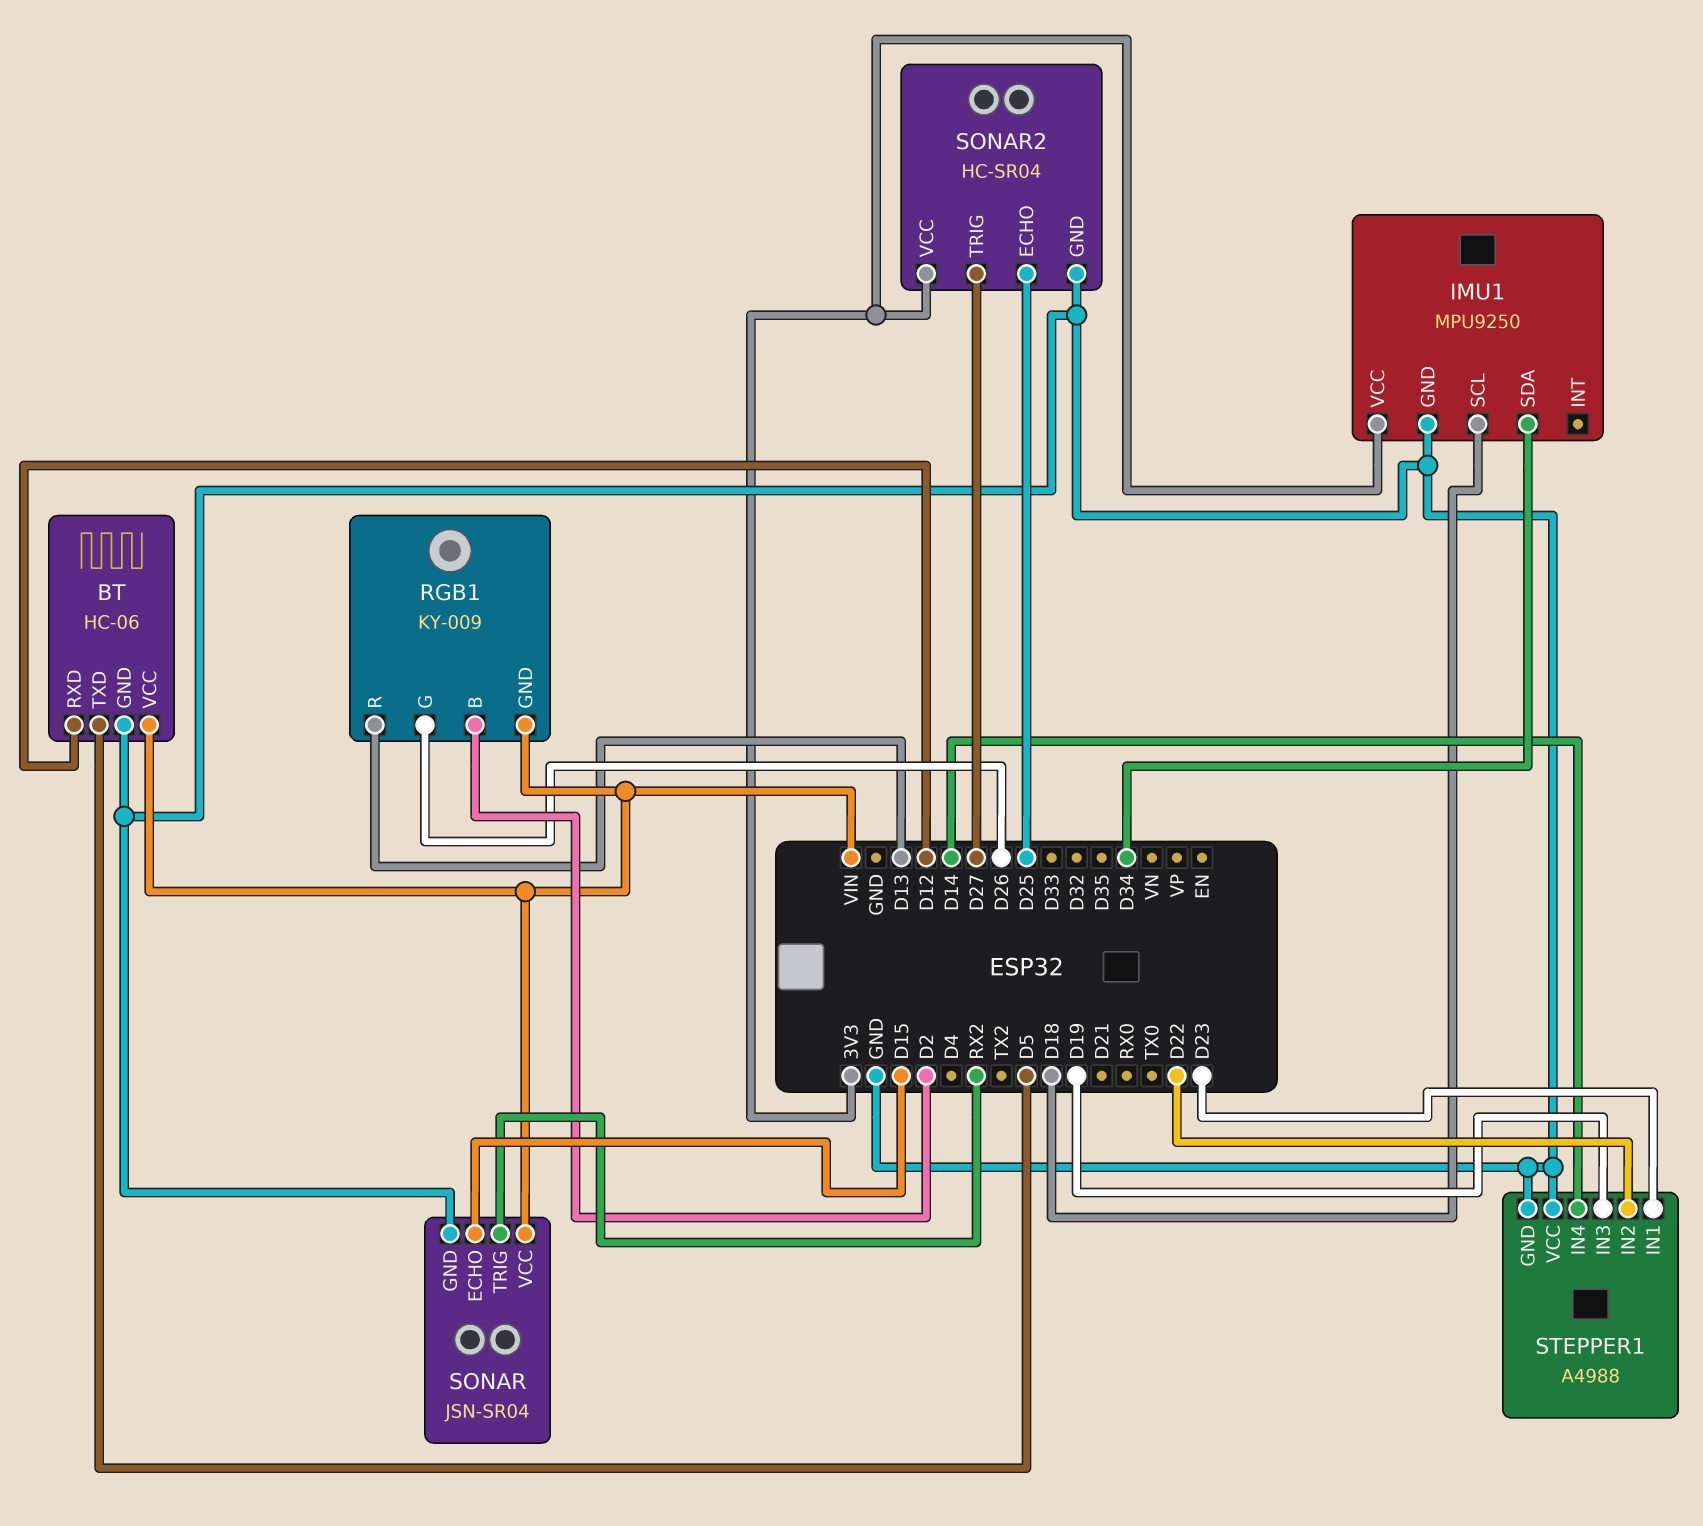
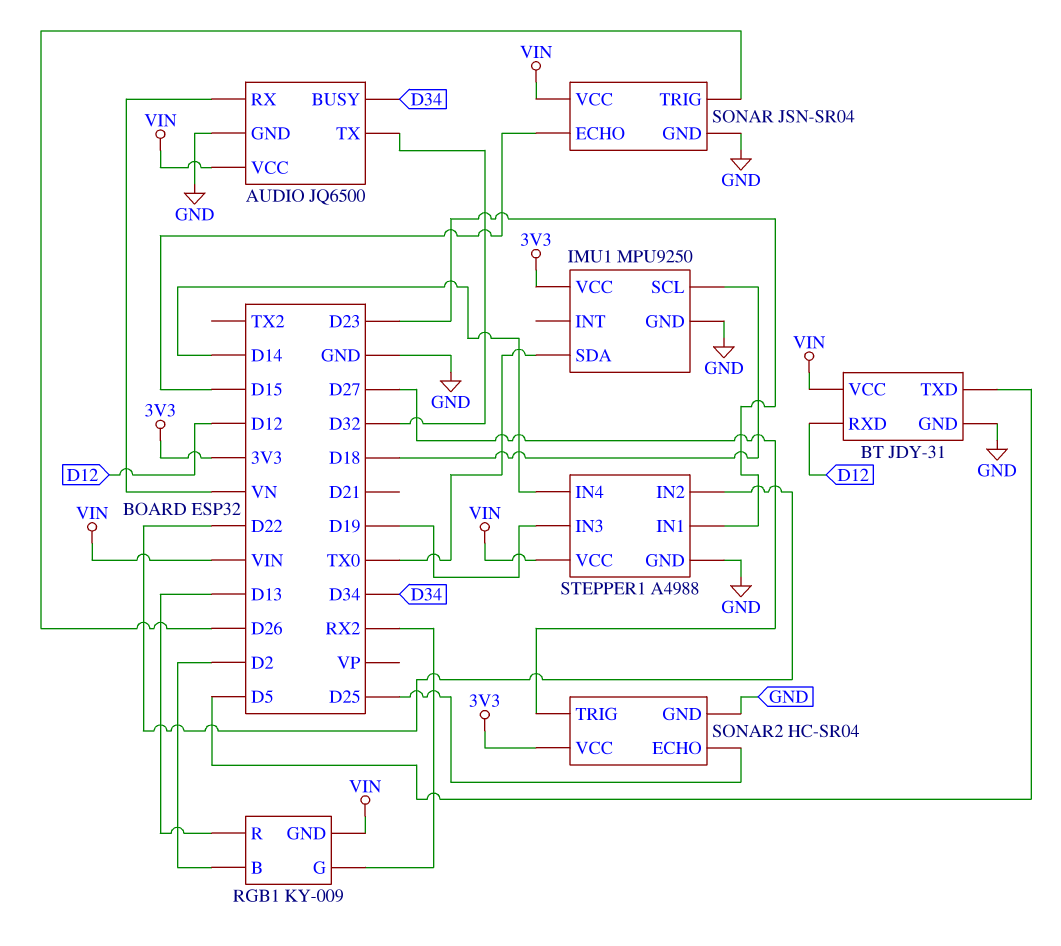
AUDIO: none -> JQ6500
AUDIO pin BUSY: none -> D34
AUDIO pin GND: none -> GND
AUDIO pin RX: none -> VN
AUDIO pin TX: none -> D32
AUDIO pin VCC: none -> VIN
BT: HC-06 -> JDY-31
IMU1 pin SDA: D34 -> TX0
RGB1 pin G: D26 -> RX2
SONAR pin TRIG: RX2 -> D26
STEPPER1 pin VCC: GND -> VIN

